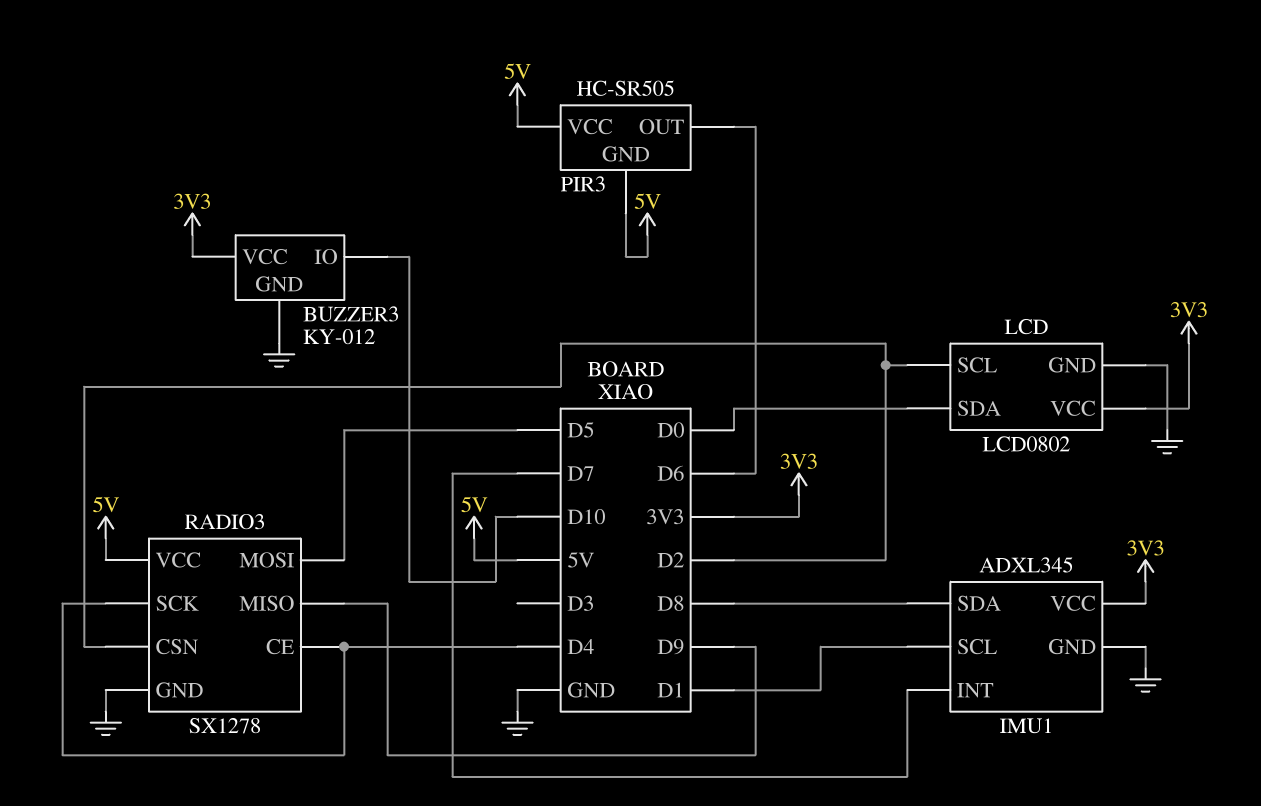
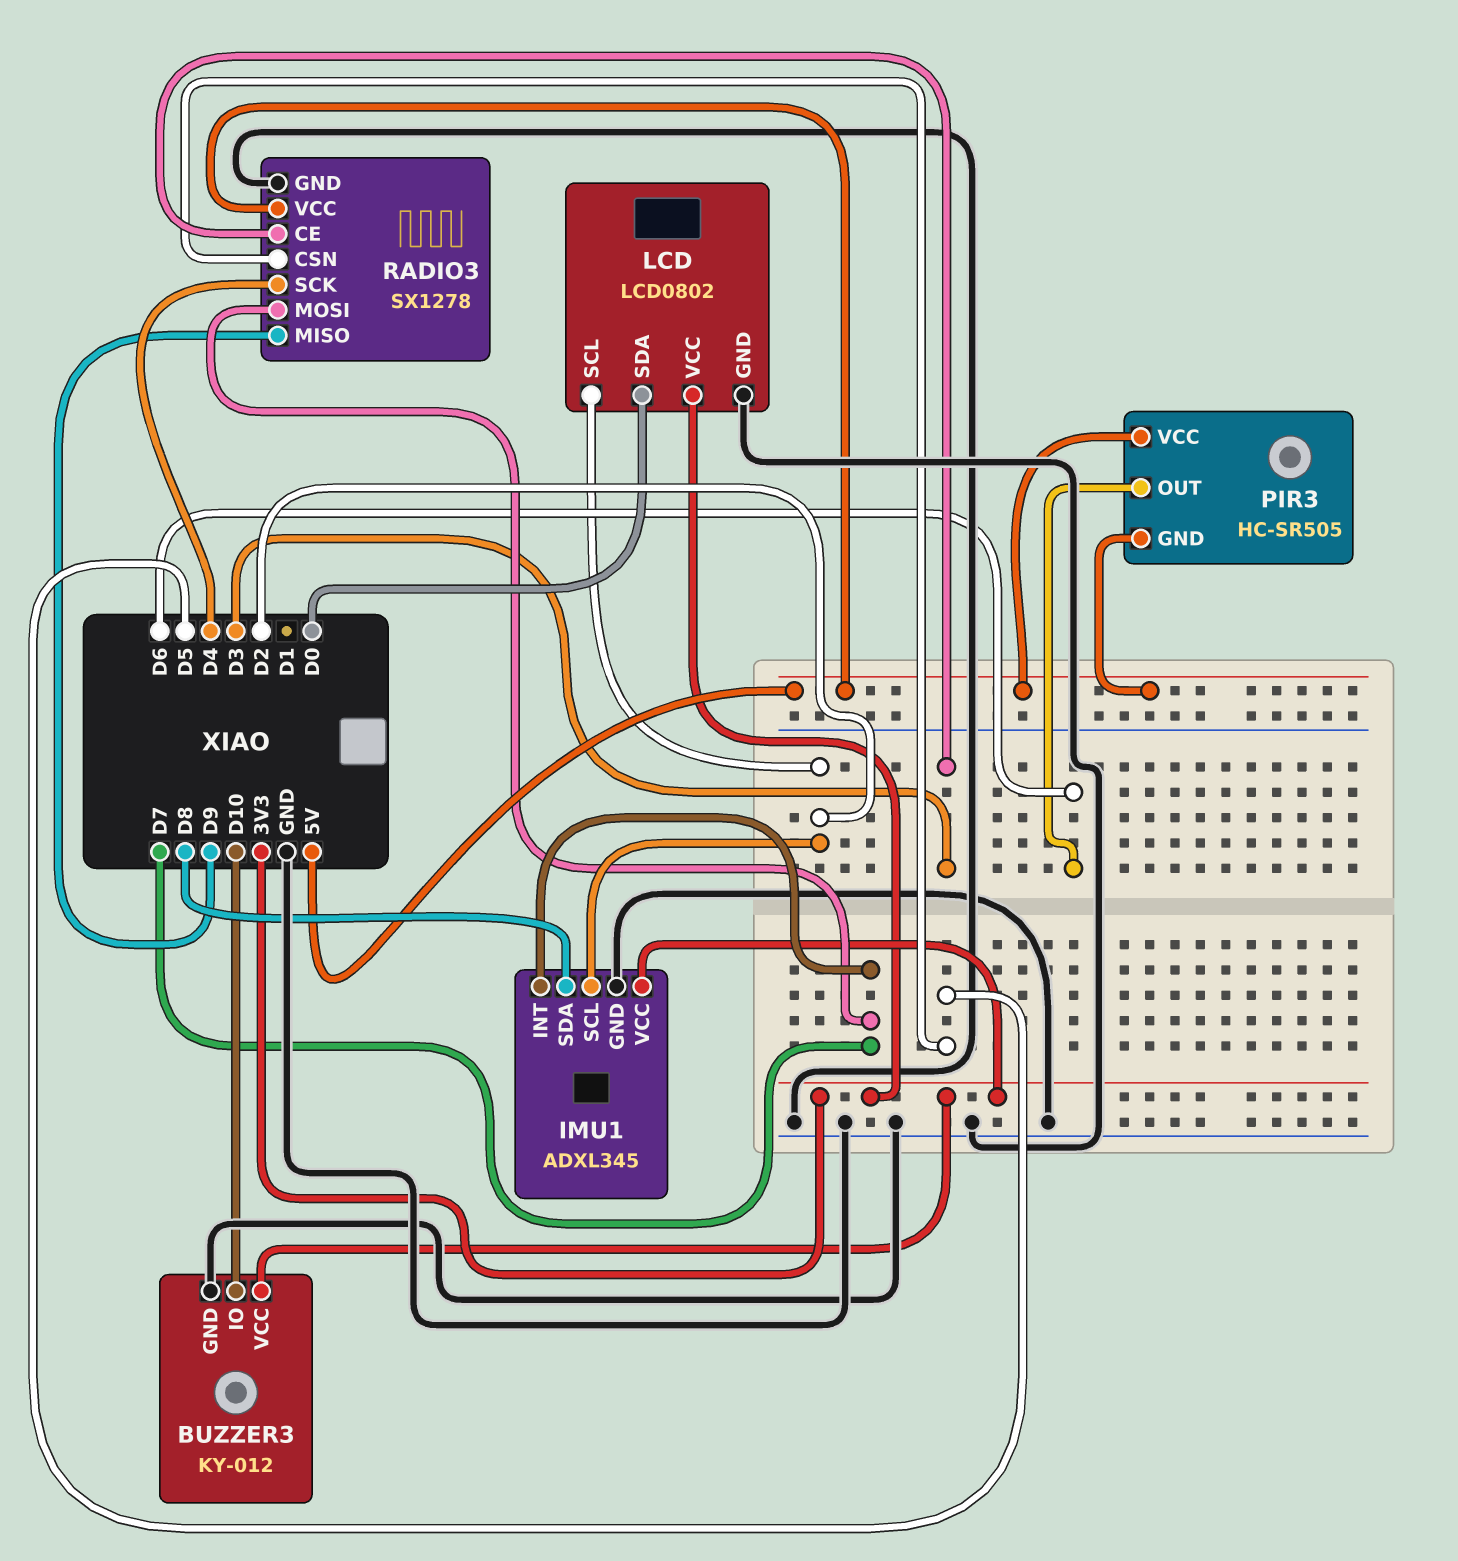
IMU1 pin SCL: D1 -> D2
RADIO3 pin CE: D4 -> D3
RADIO3 pin CSN: D2 -> D5
RADIO3 pin MOSI: D5 -> D7

